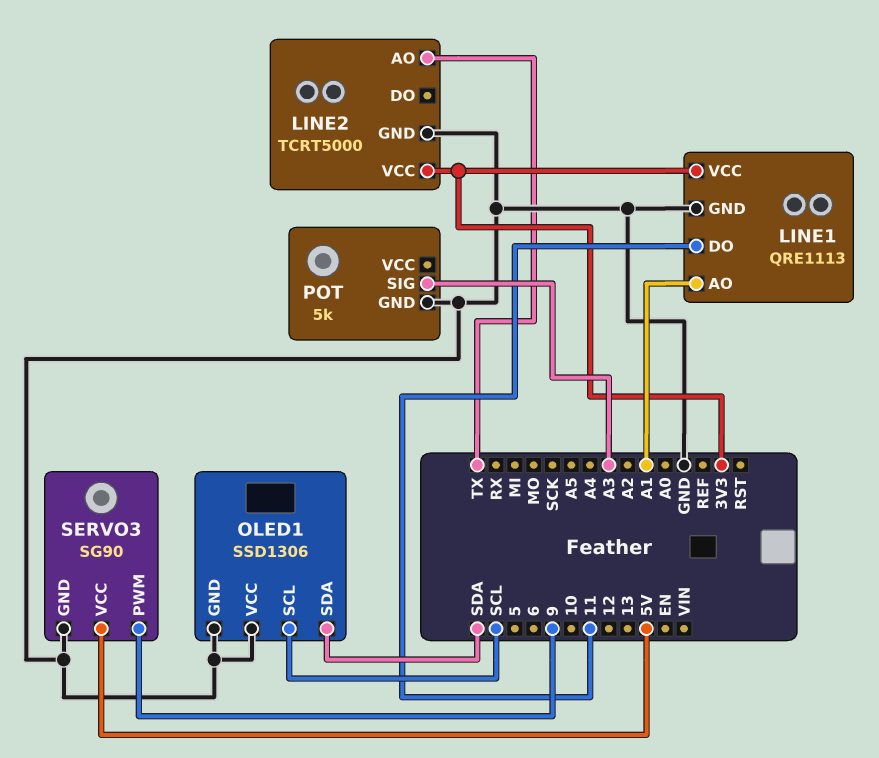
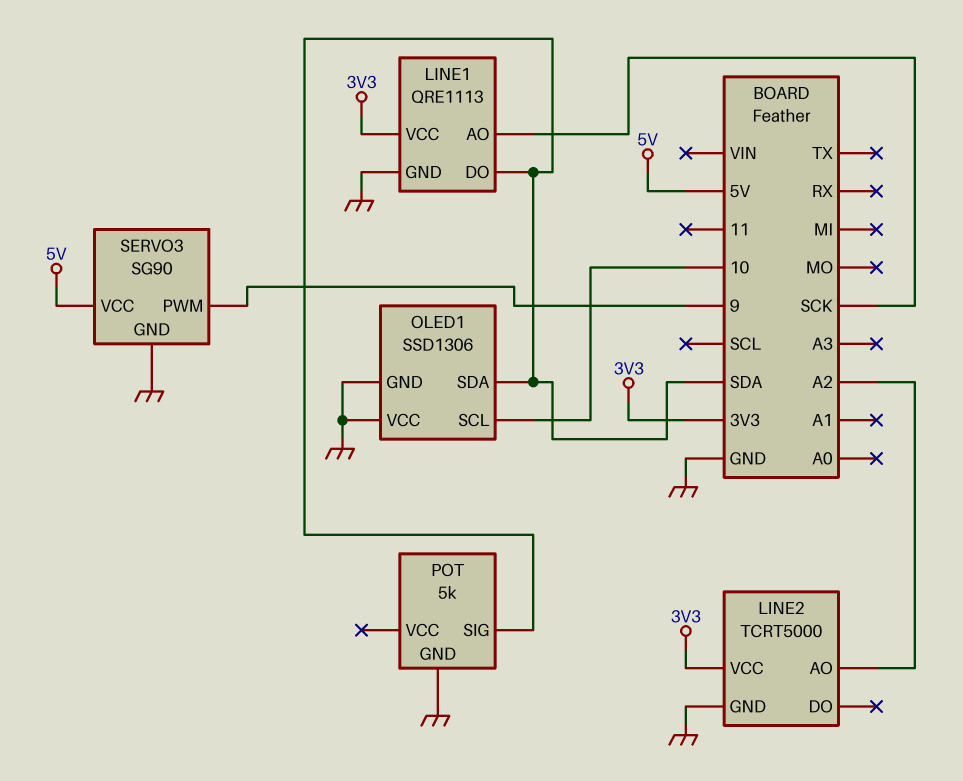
LINE1 pin AO: A1 -> SCK
LINE1 pin DO: 11 -> SDA
LINE2 pin AO: TX -> A2
OLED1 pin SCL: SCL -> 10
POT pin SIG: A3 -> SDA

